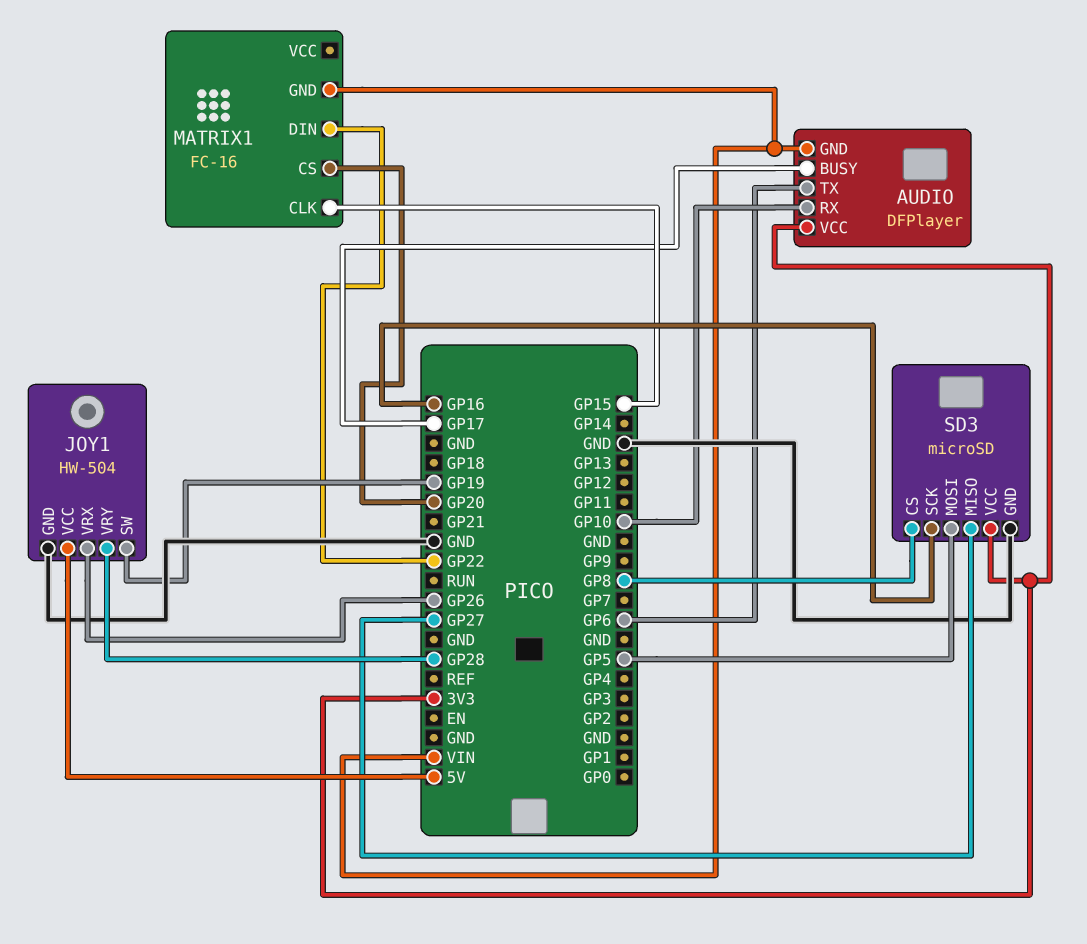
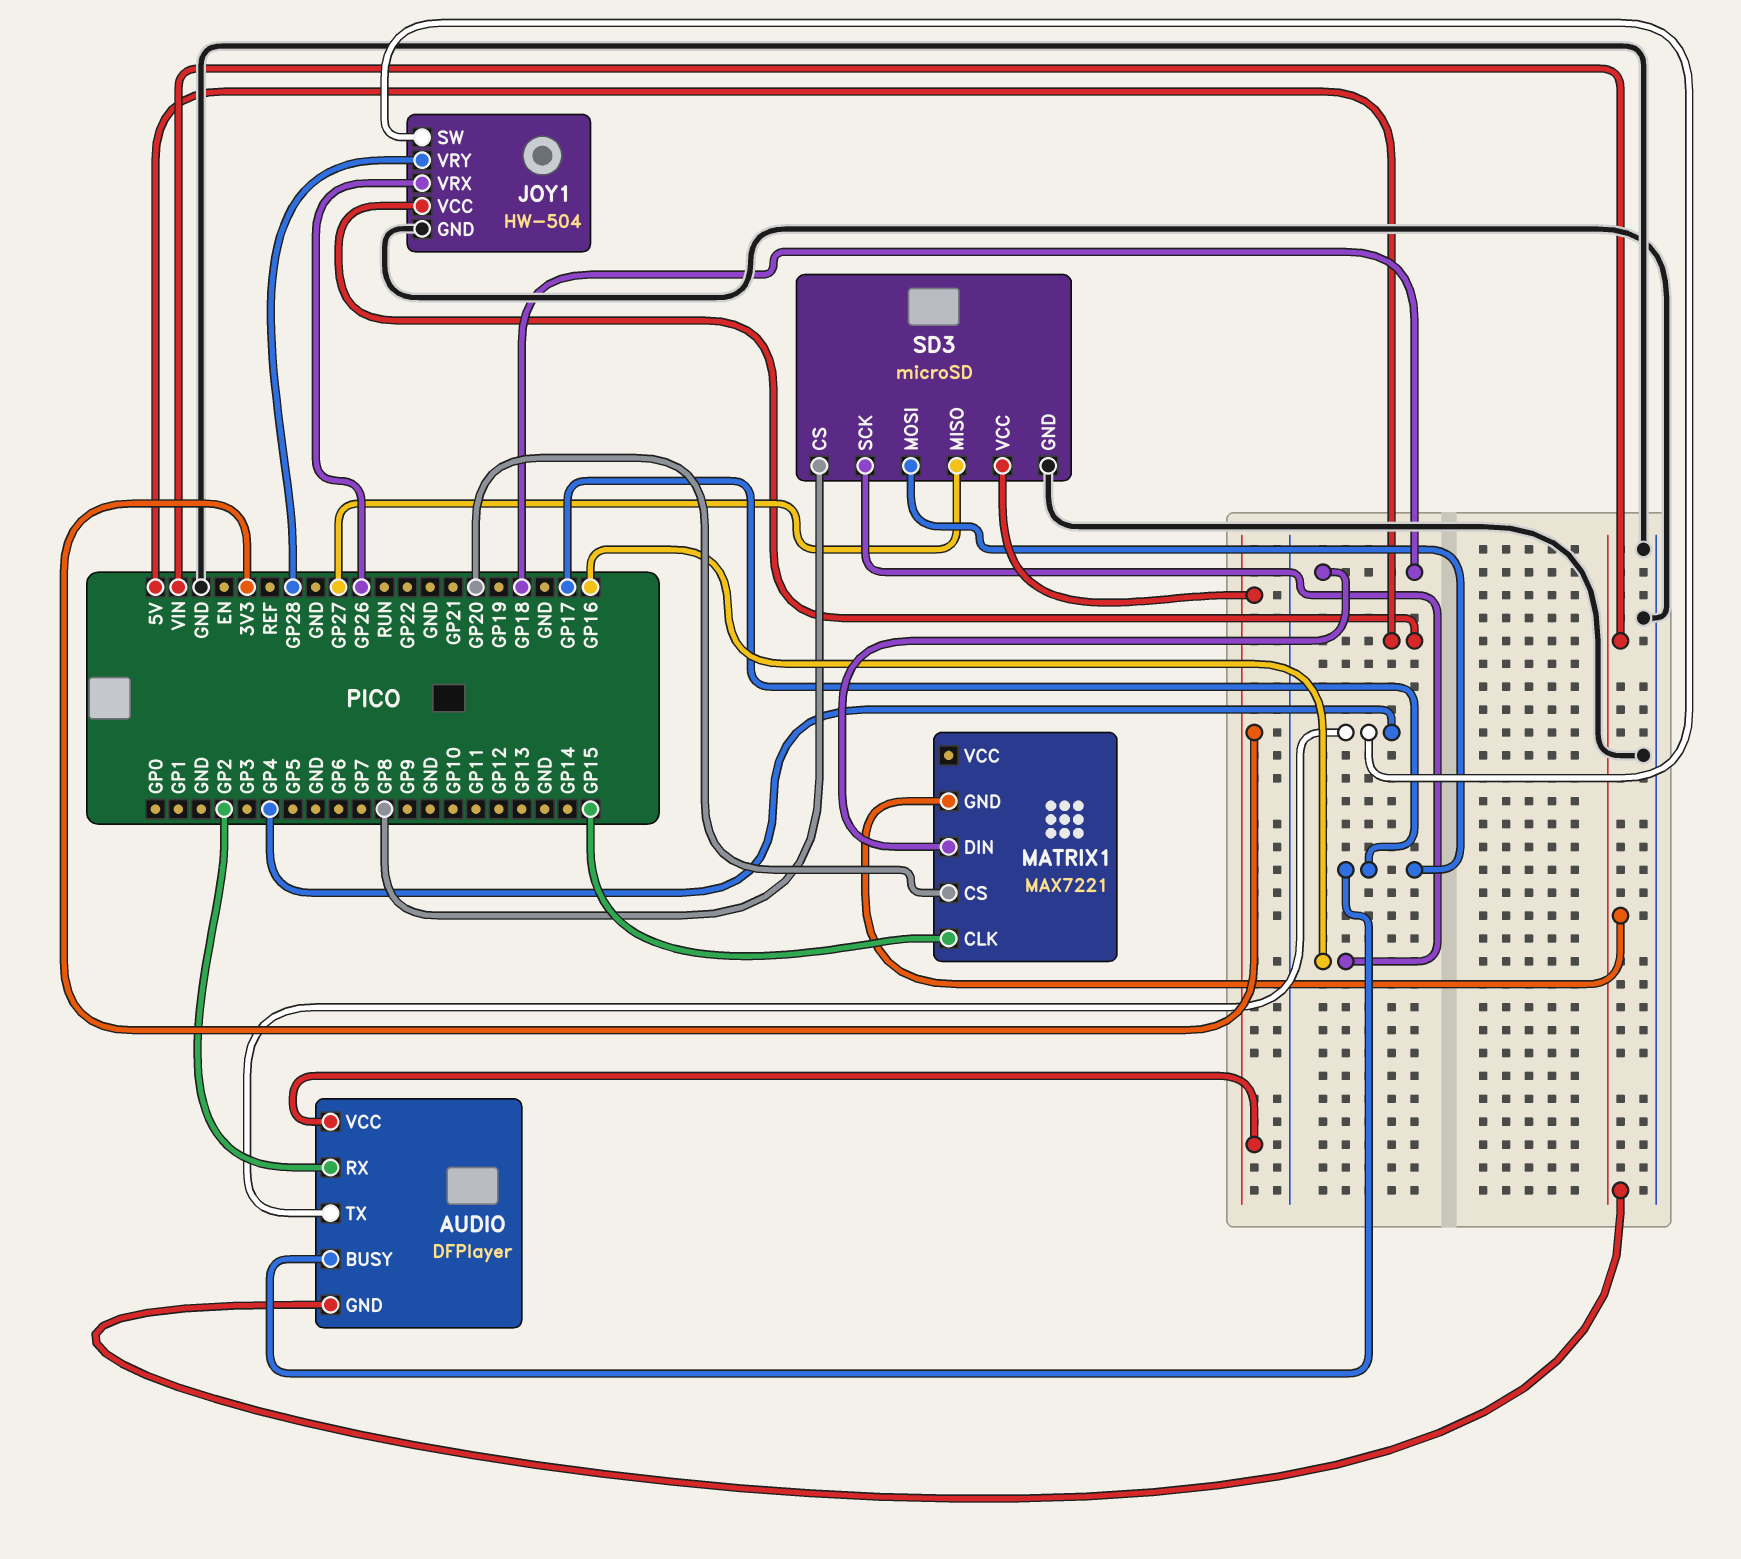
AUDIO pin RX: GP10 -> GP2
AUDIO pin TX: GP6 -> GP4
JOY1 pin SW: GP19 -> GP4
MATRIX1: FC-16 -> MAX7221
MATRIX1 pin DIN: GP22 -> GP18
SD3 pin MOSI: GP5 -> GP17

